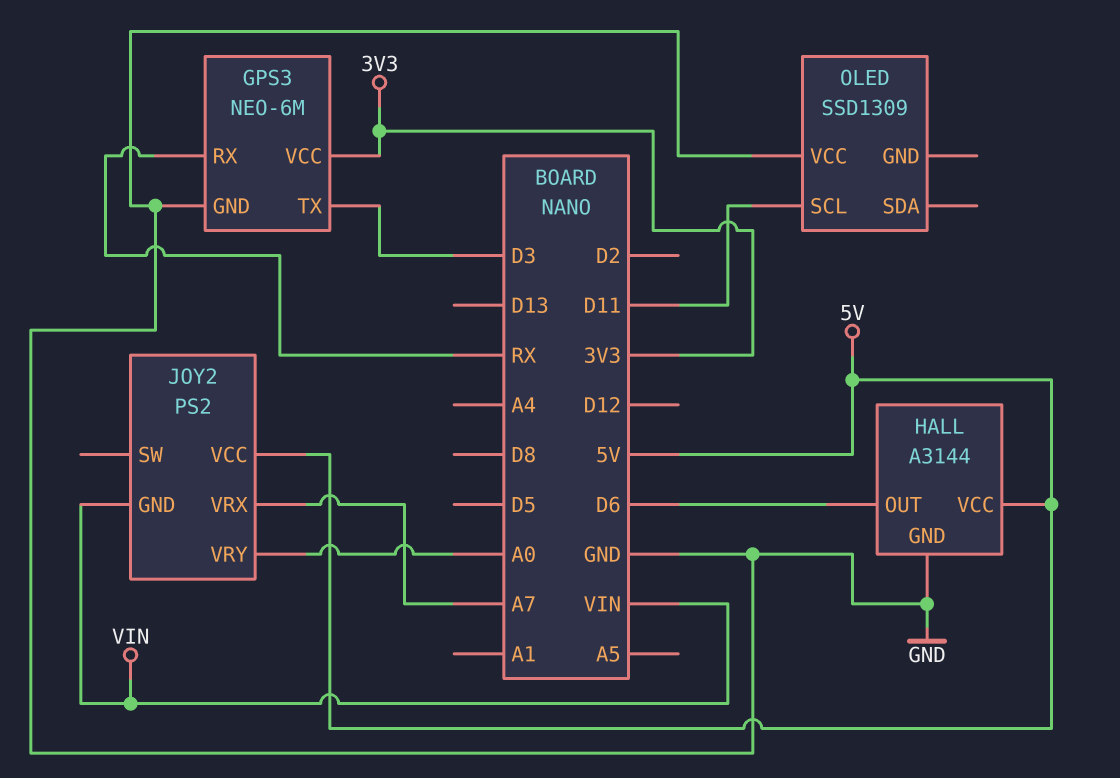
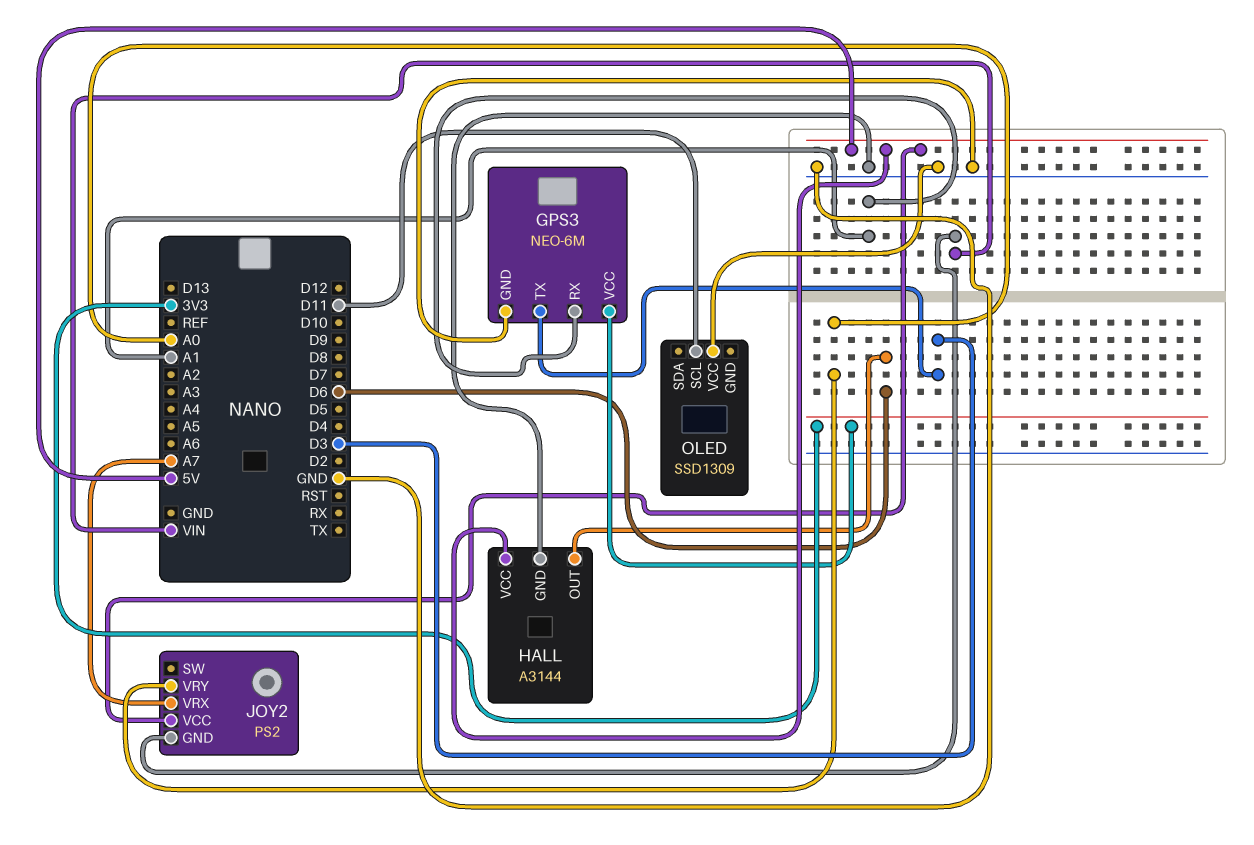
GPS3 pin RX: RX -> A1

